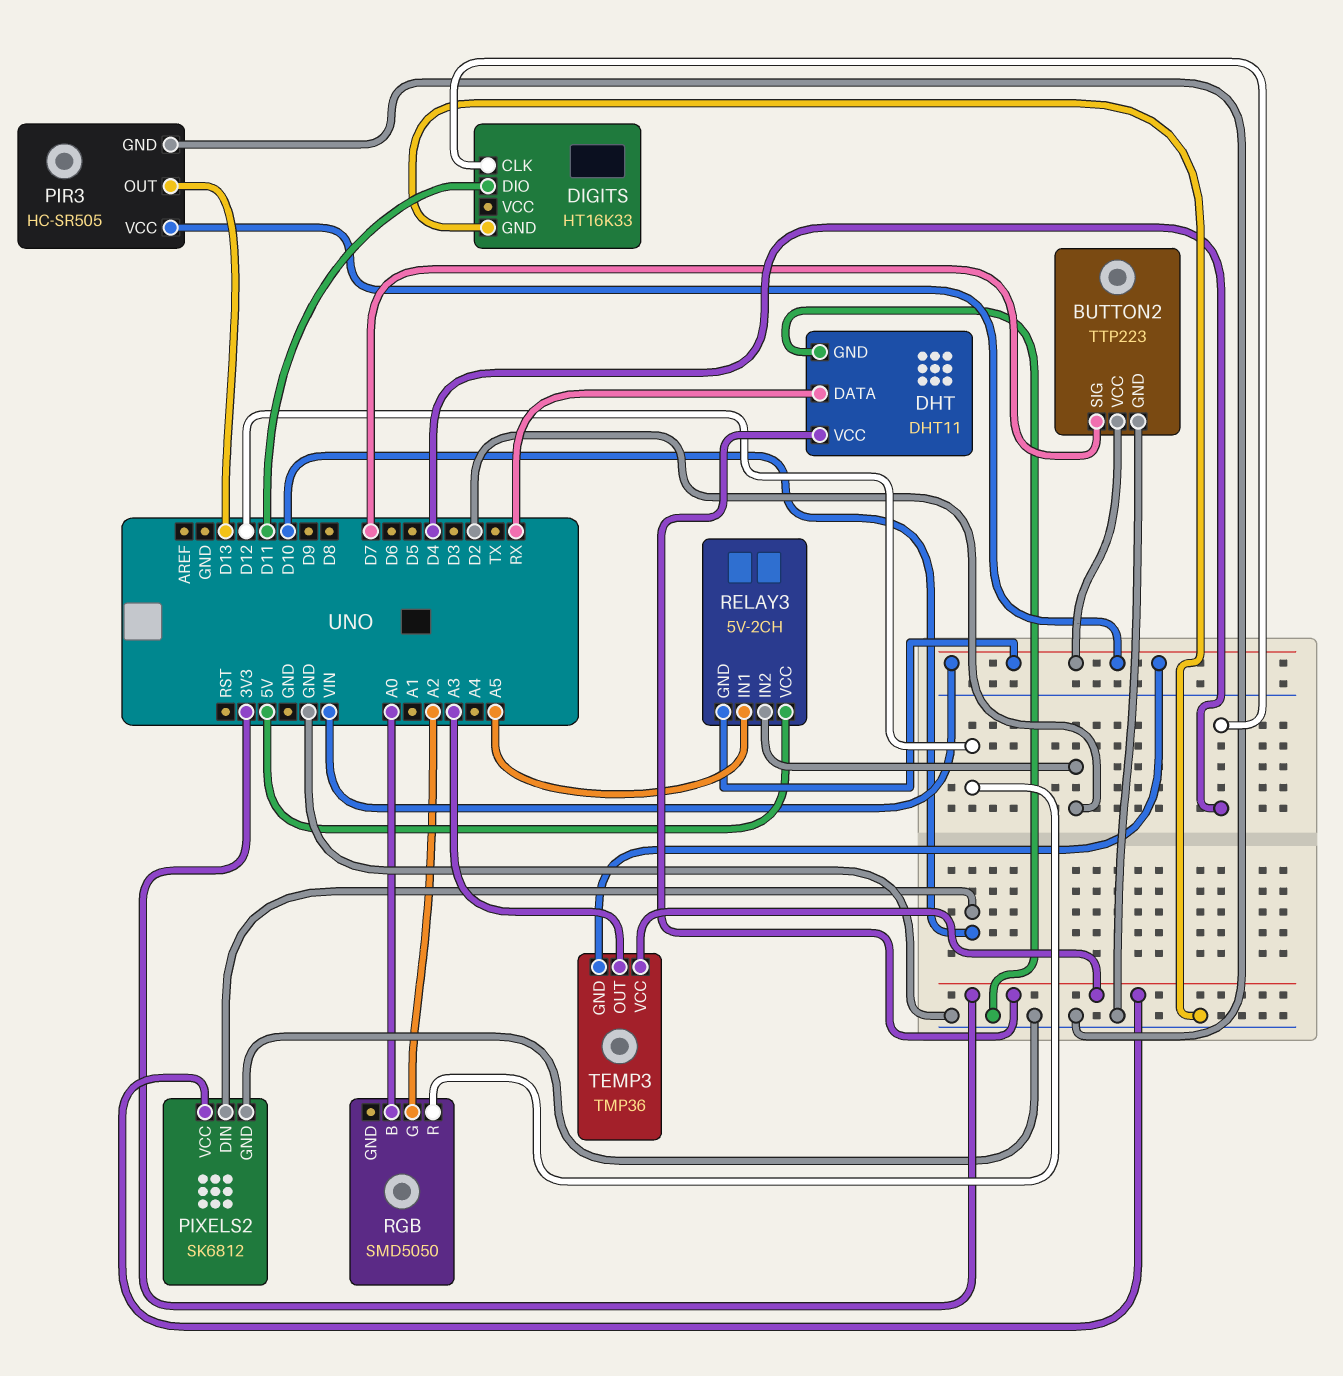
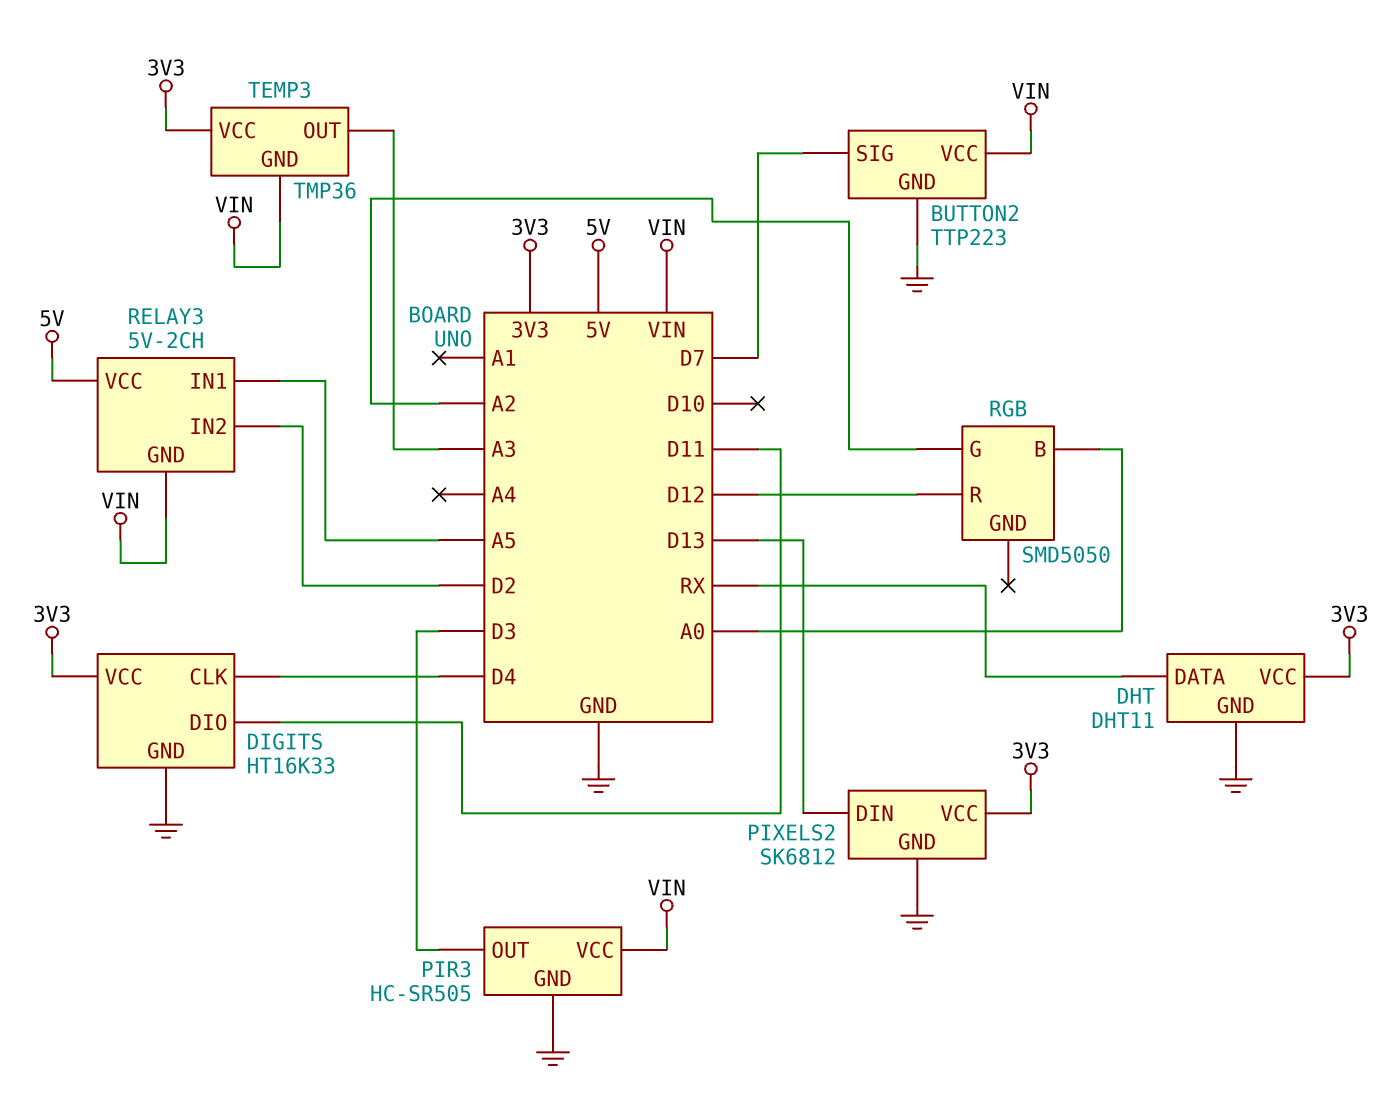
DIGITS pin VCC: none -> 3V3
PIR3 pin OUT: D13 -> D3
PIXELS2 pin DIN: D10 -> D13

